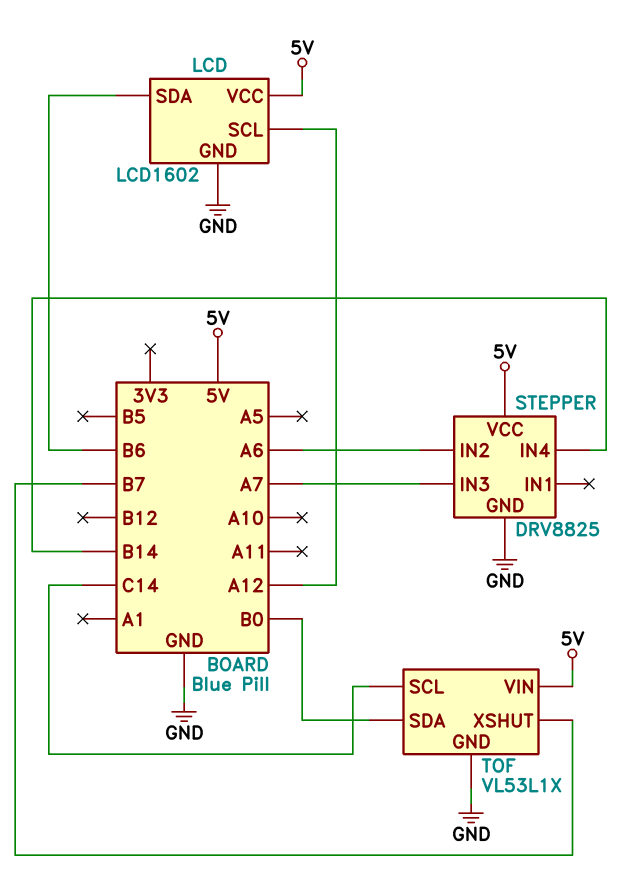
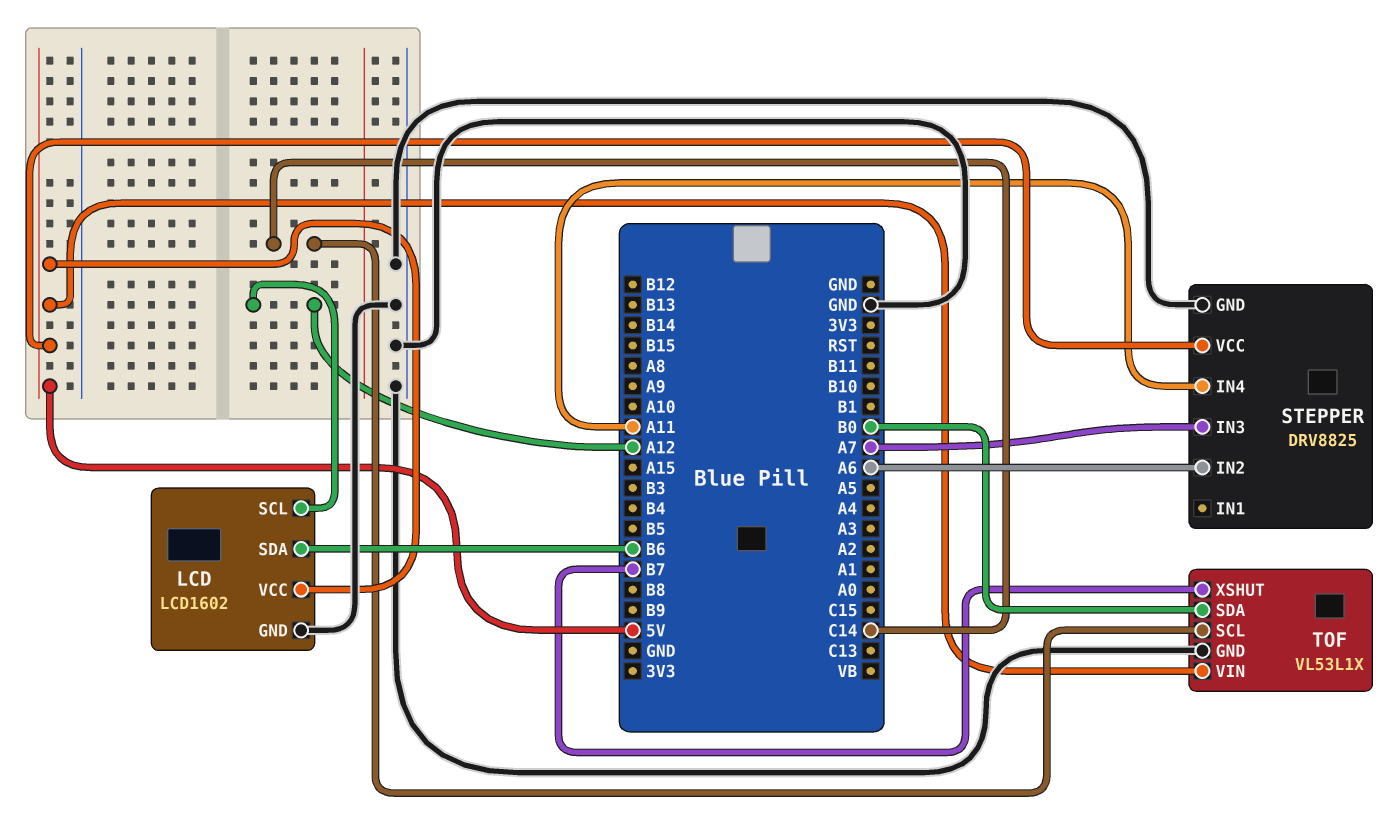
STEPPER pin IN4: B14 -> A11

